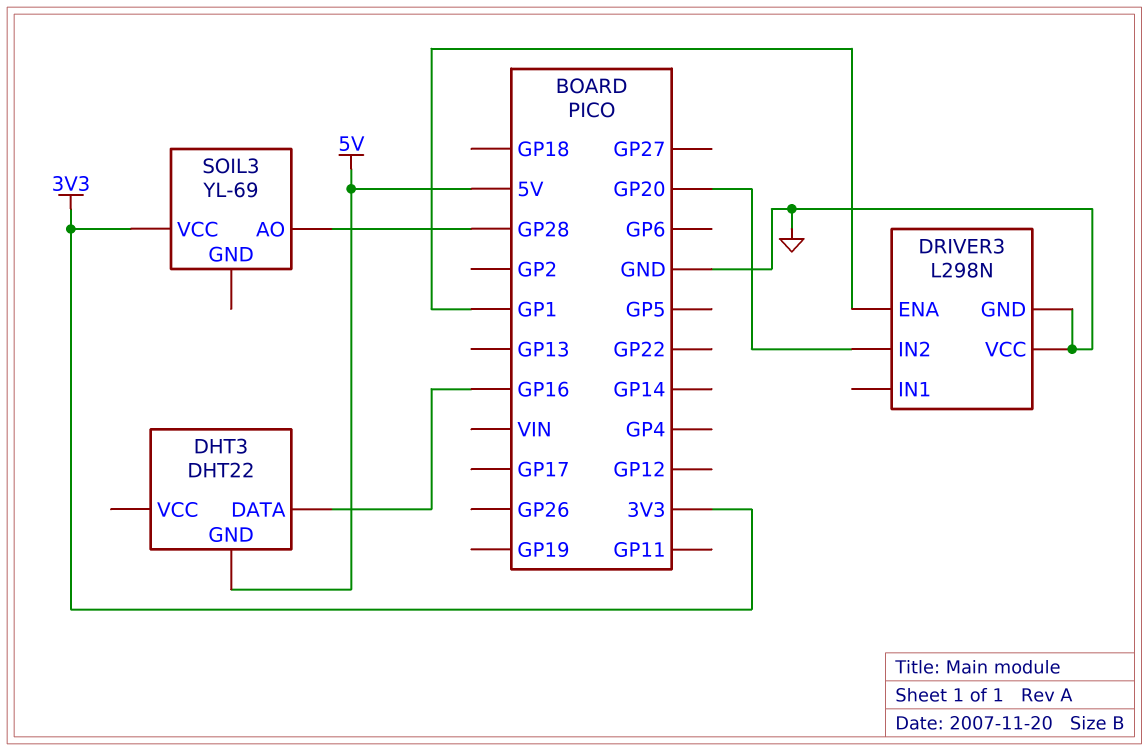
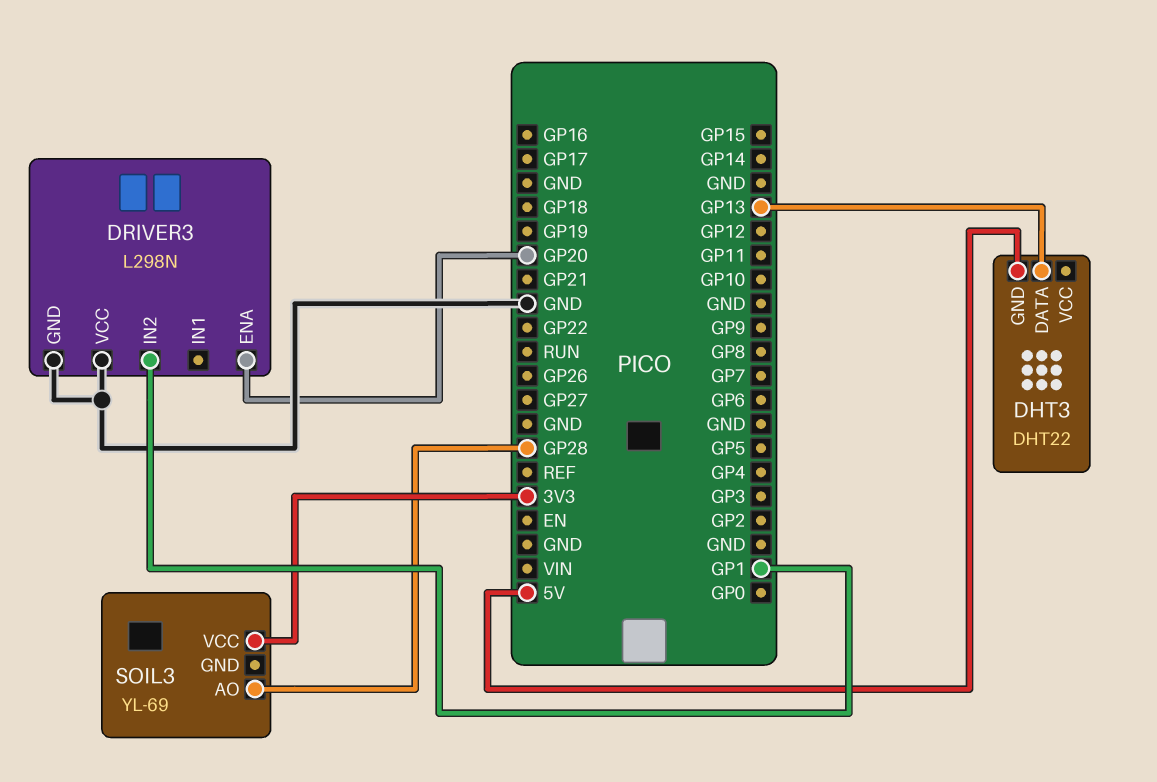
DHT3 pin DATA: GP16 -> GP13
DRIVER3 pin ENA: GP1 -> GP20
DRIVER3 pin IN2: GP20 -> GP1

